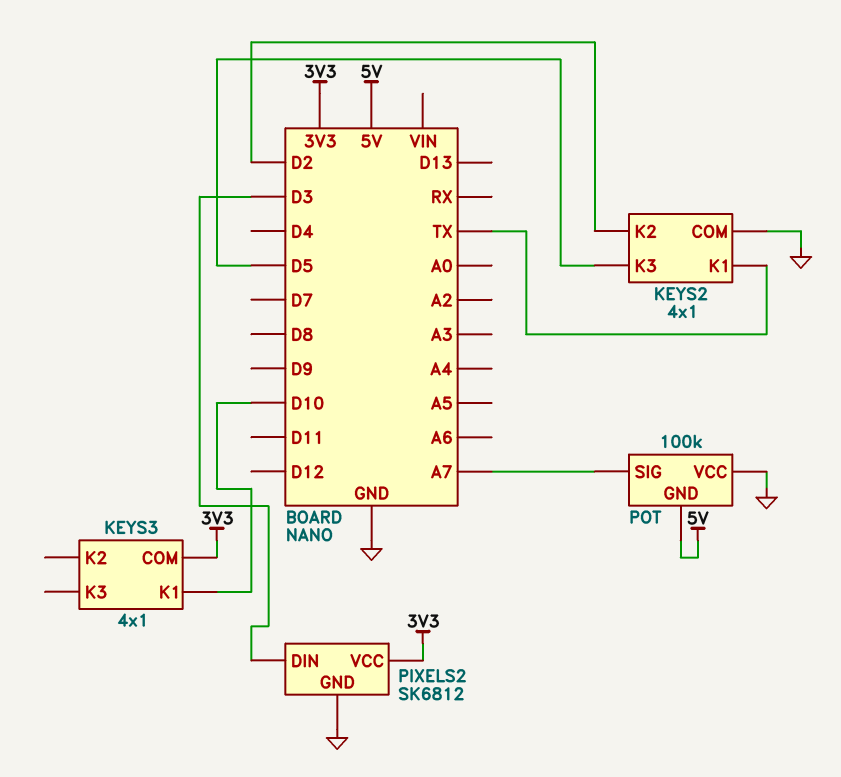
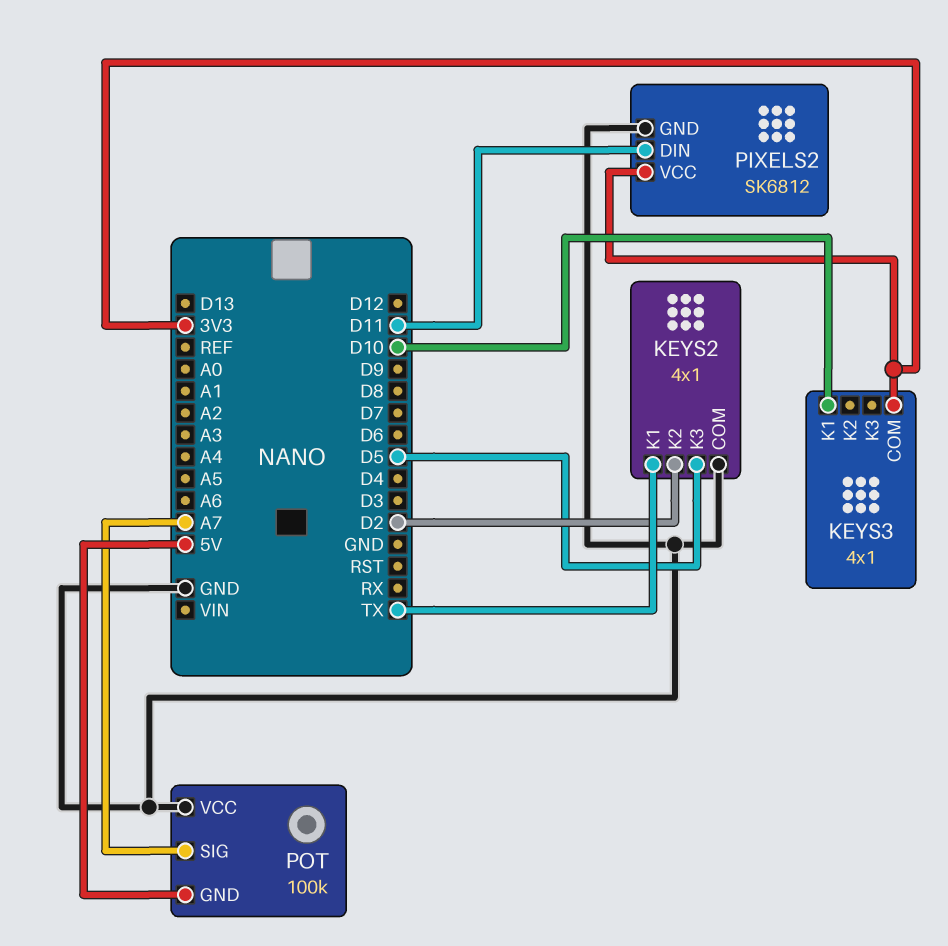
PIXELS2 pin DIN: D3 -> D11

